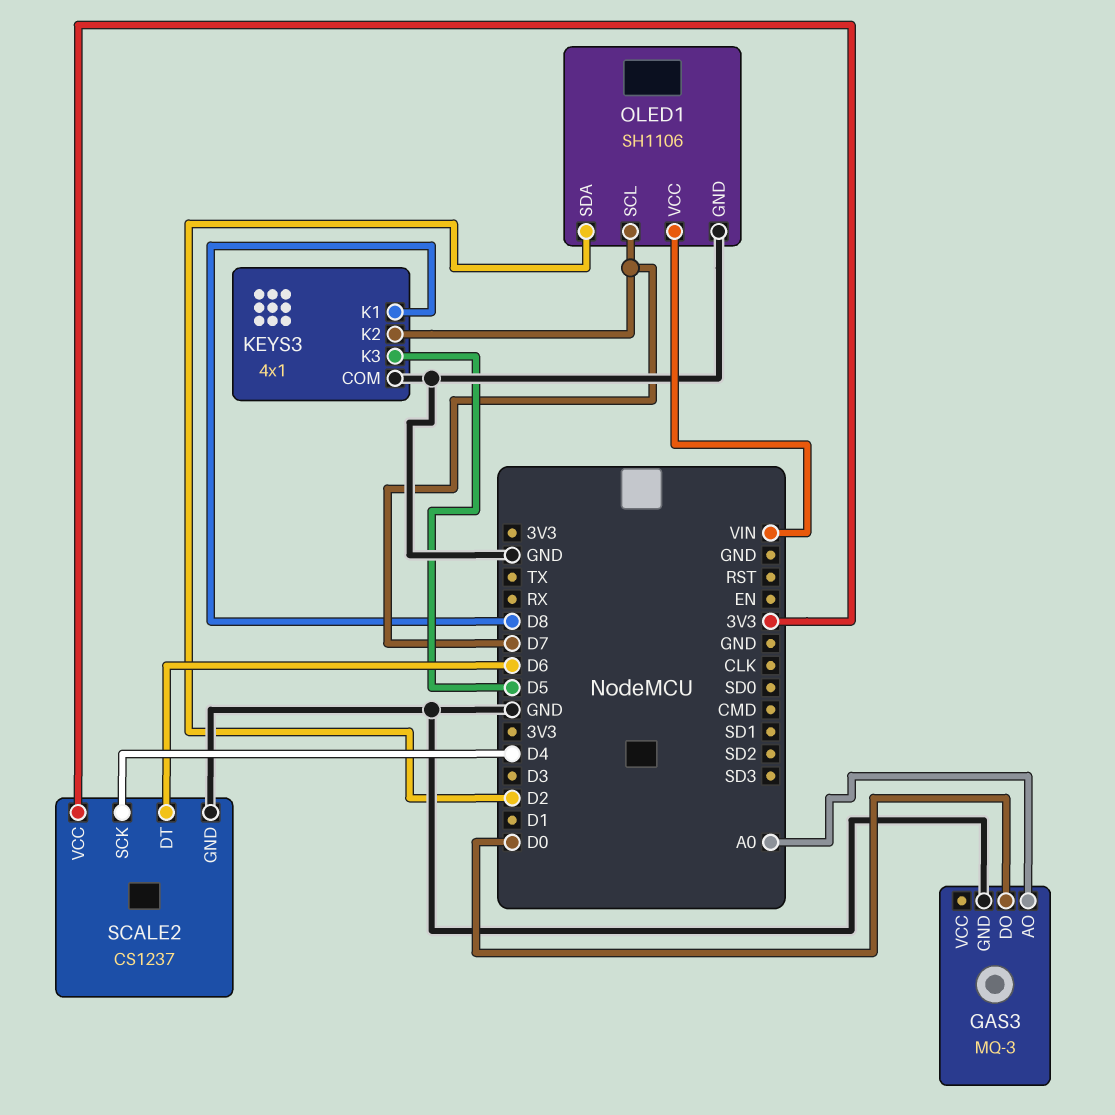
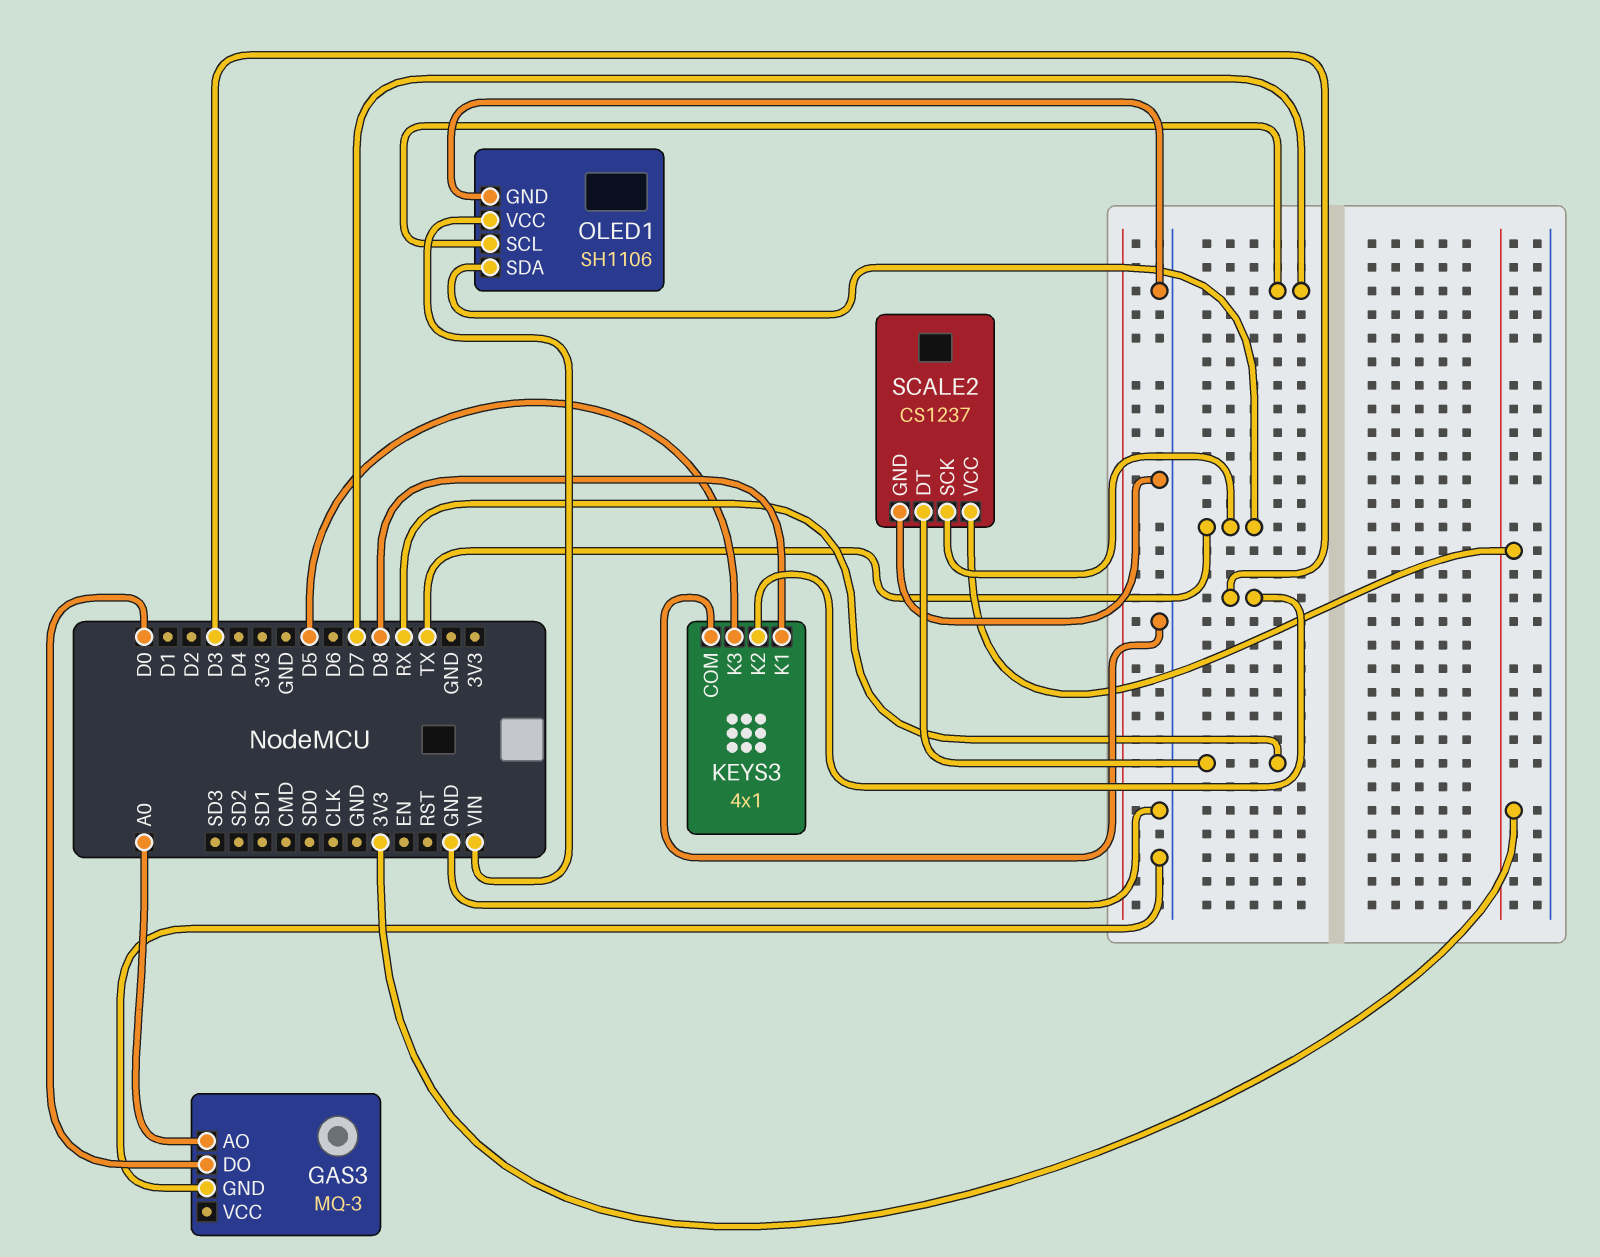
KEYS3 pin K2: D7 -> D3
OLED1 pin SDA: D2 -> TX
SCALE2 pin DT: D6 -> RX
SCALE2 pin SCK: D4 -> TX

